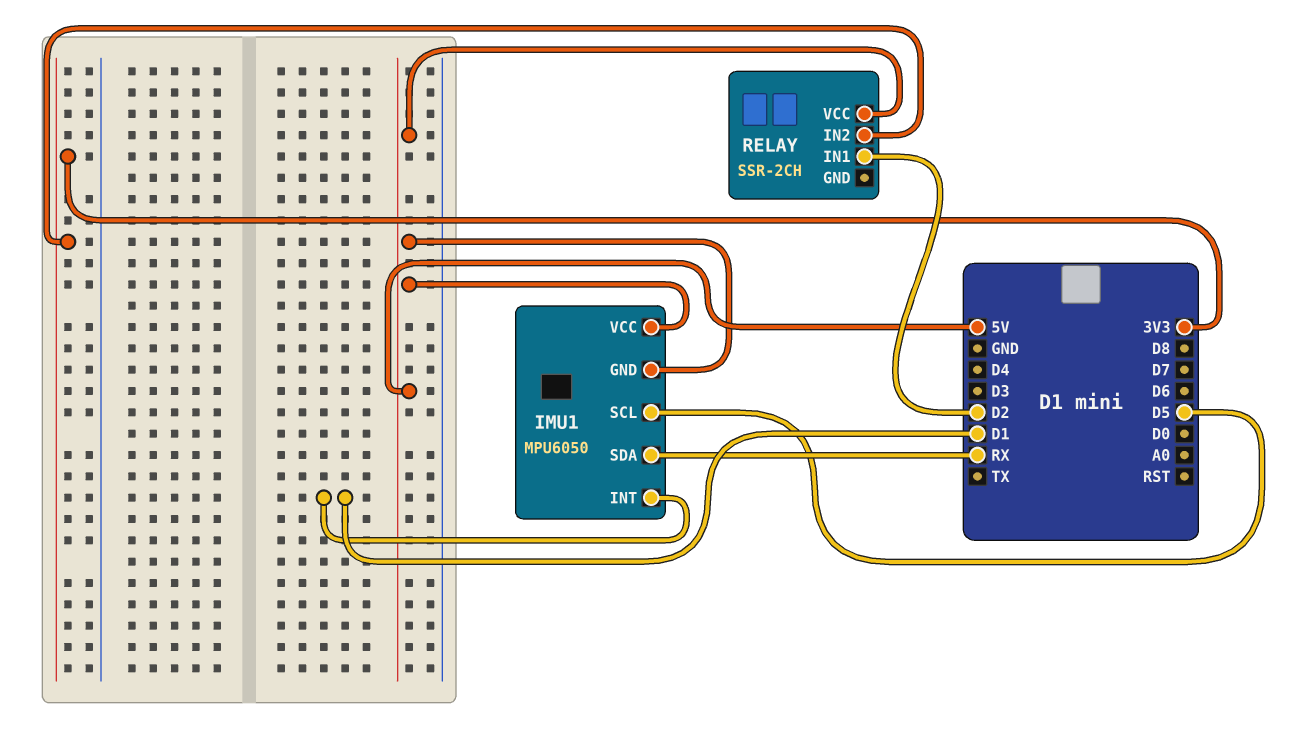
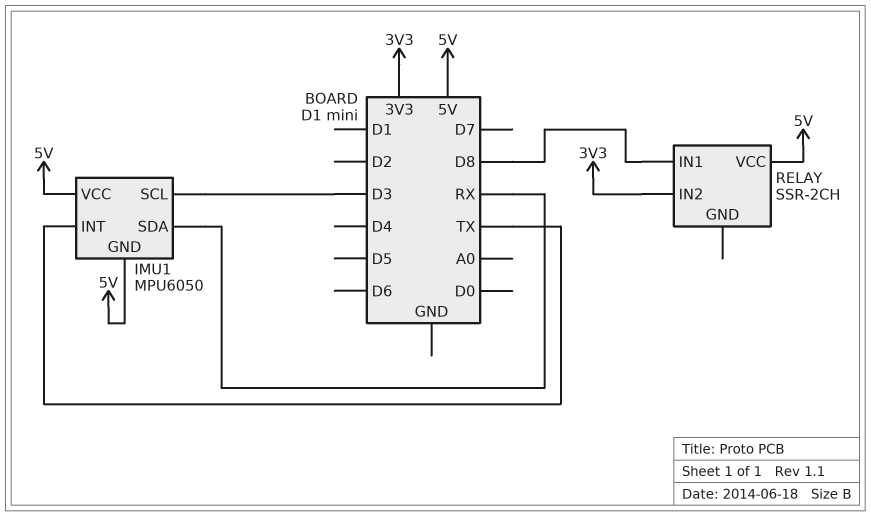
IMU1 pin INT: D1 -> TX
IMU1 pin SCL: D5 -> D3
RELAY pin IN1: D2 -> D8

